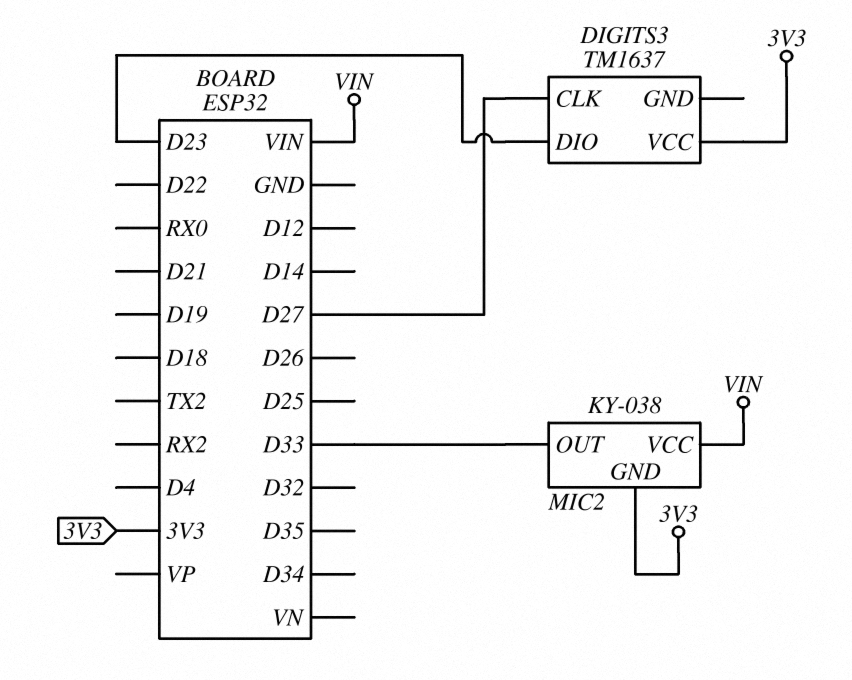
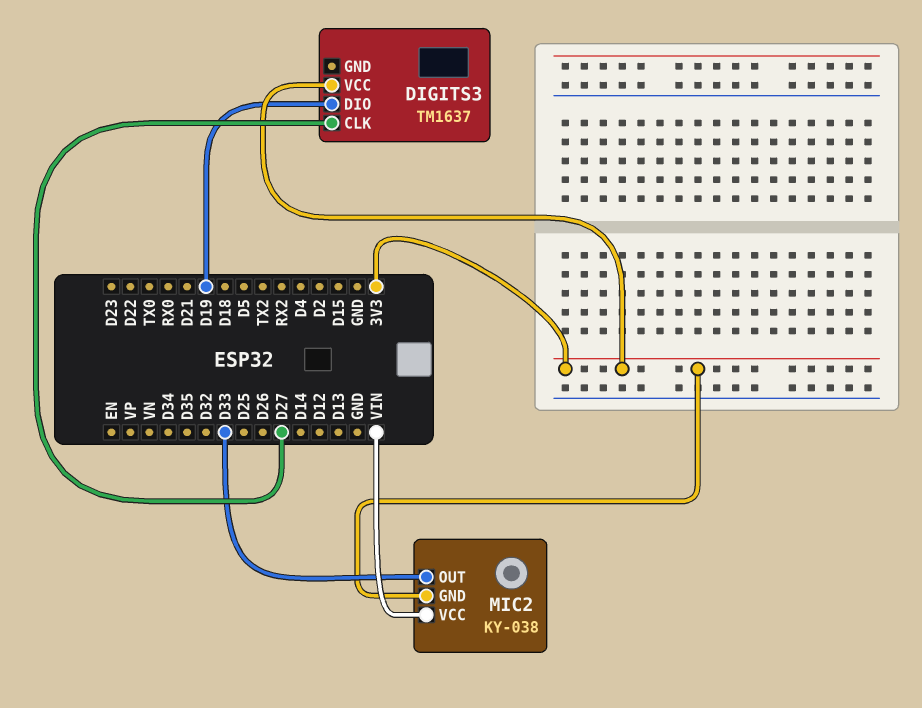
DIGITS3 pin DIO: D23 -> D19

